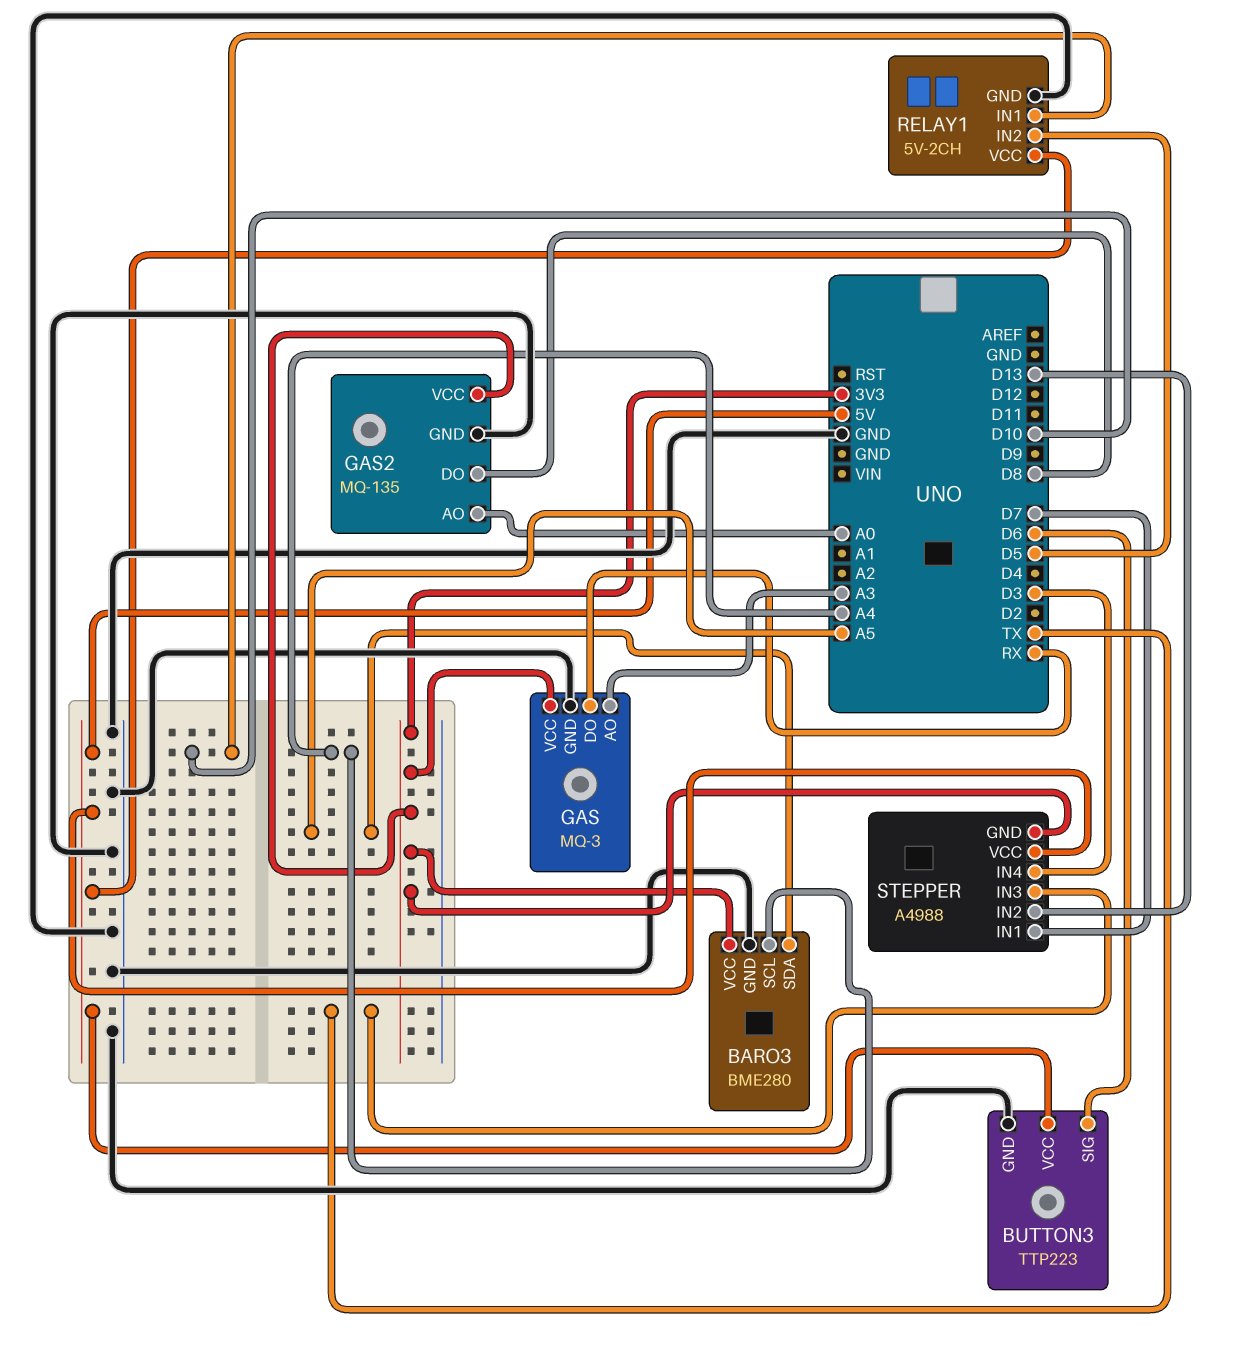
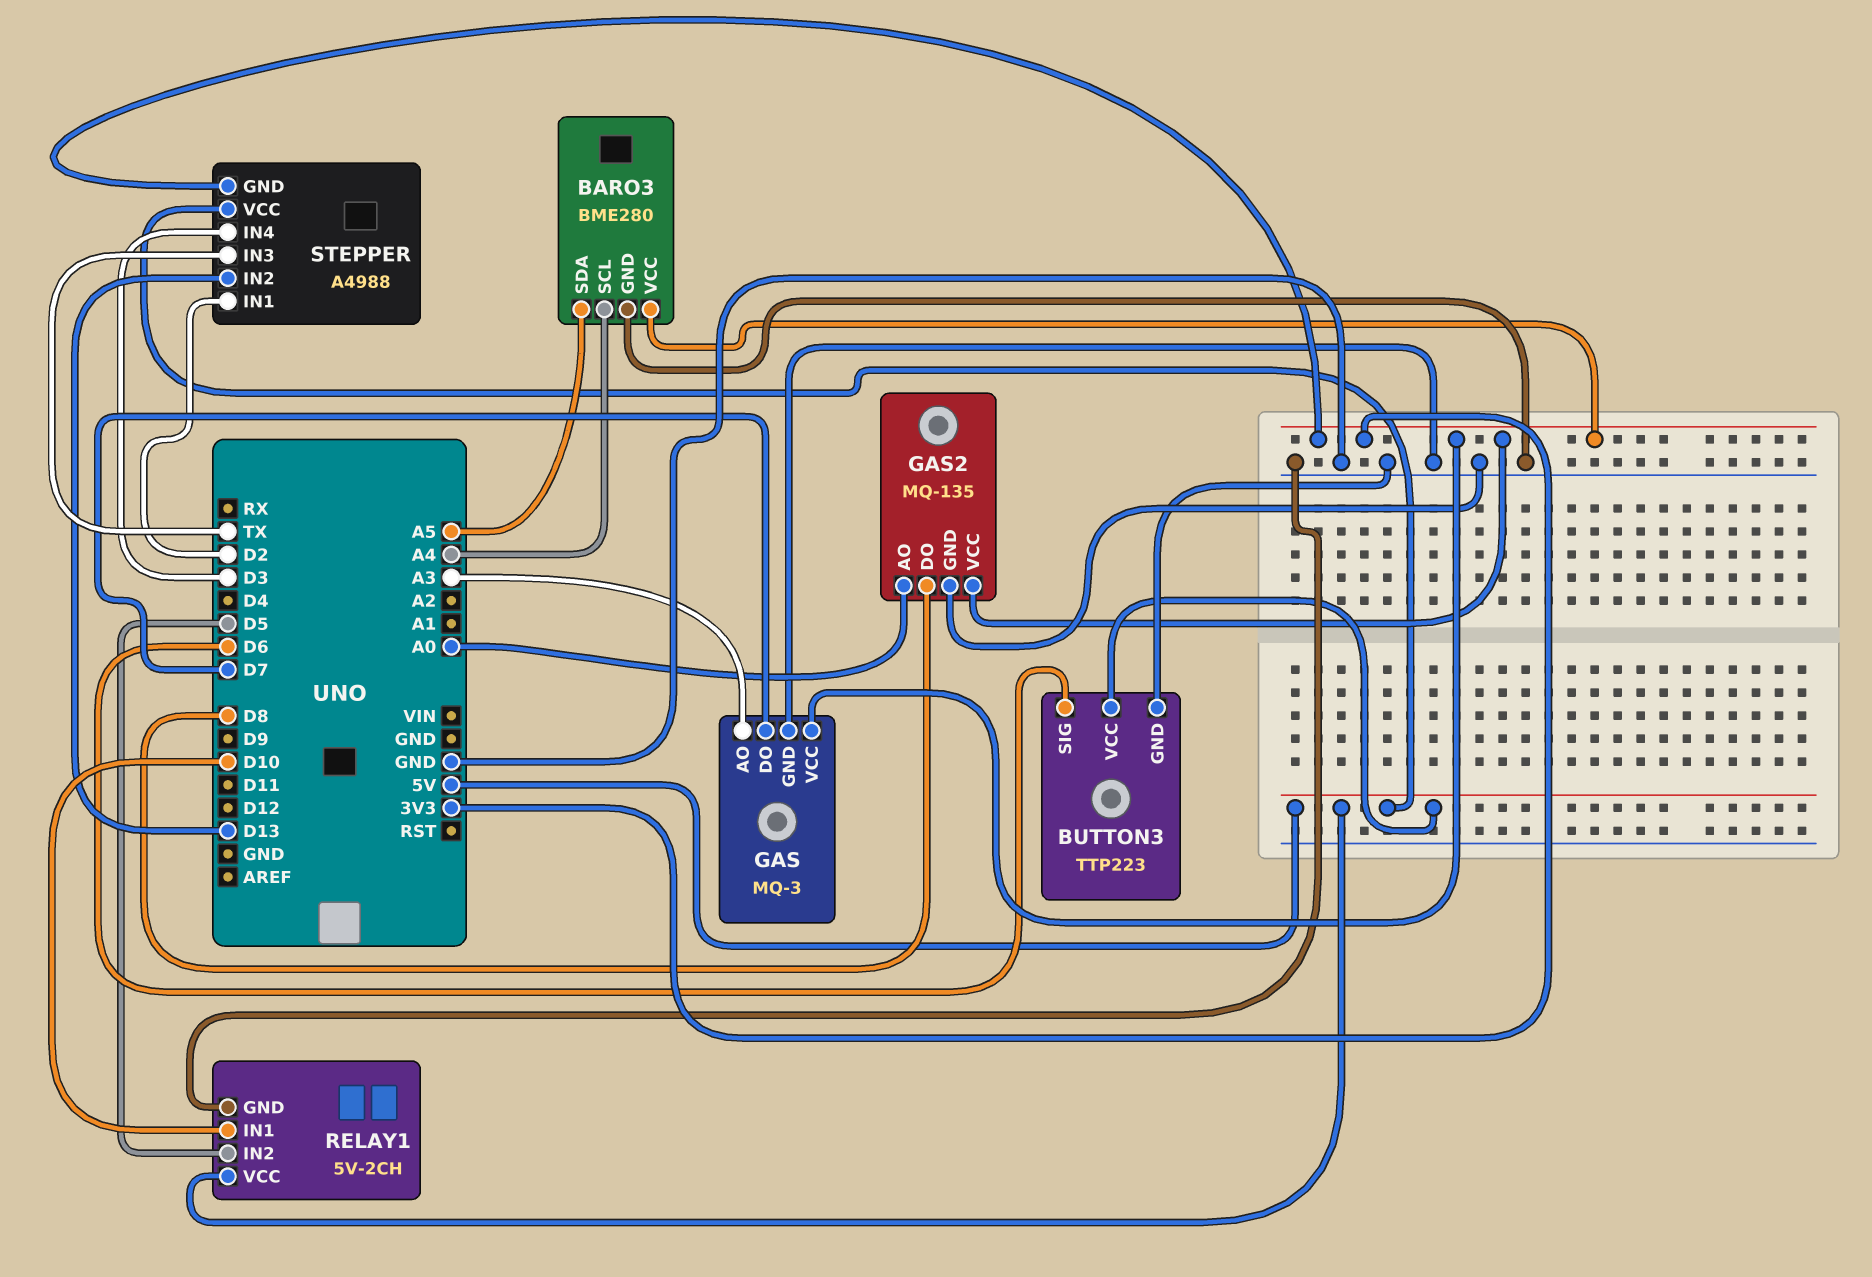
GAS pin DO: RX -> D7
STEPPER pin IN1: D7 -> D2

